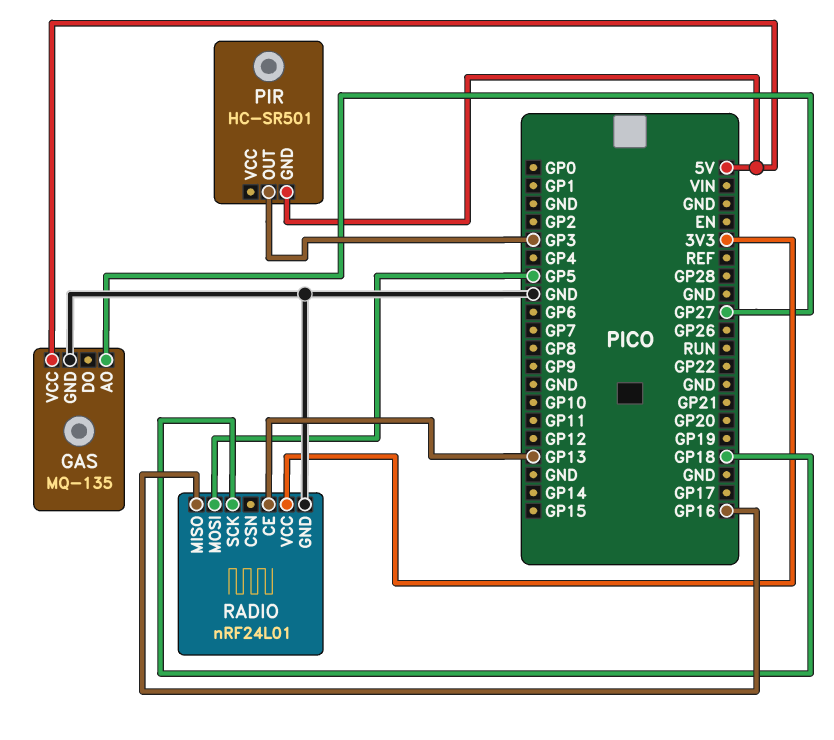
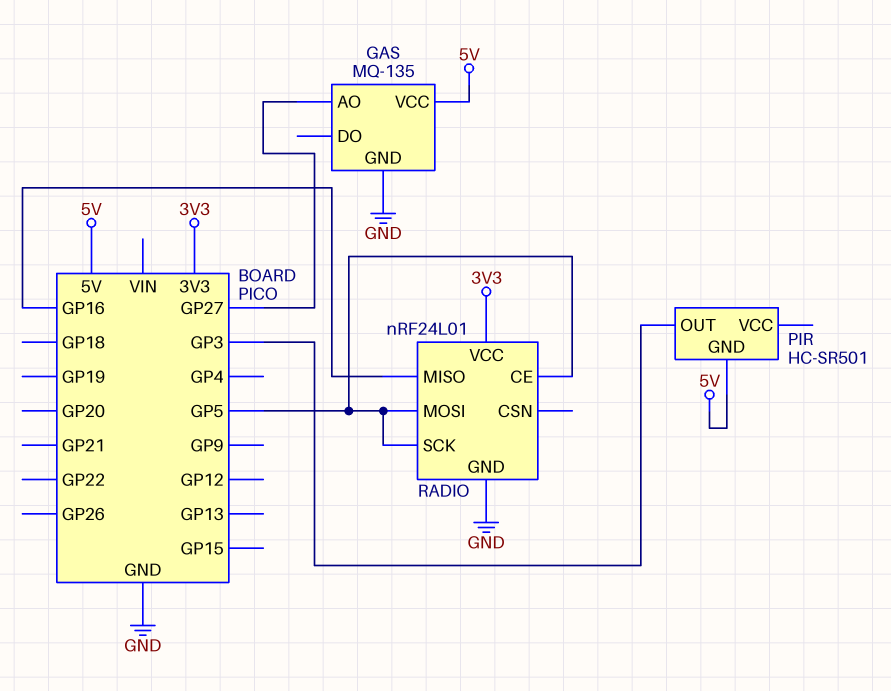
RADIO pin CE: GP13 -> GP5
RADIO pin SCK: GP18 -> GP5

